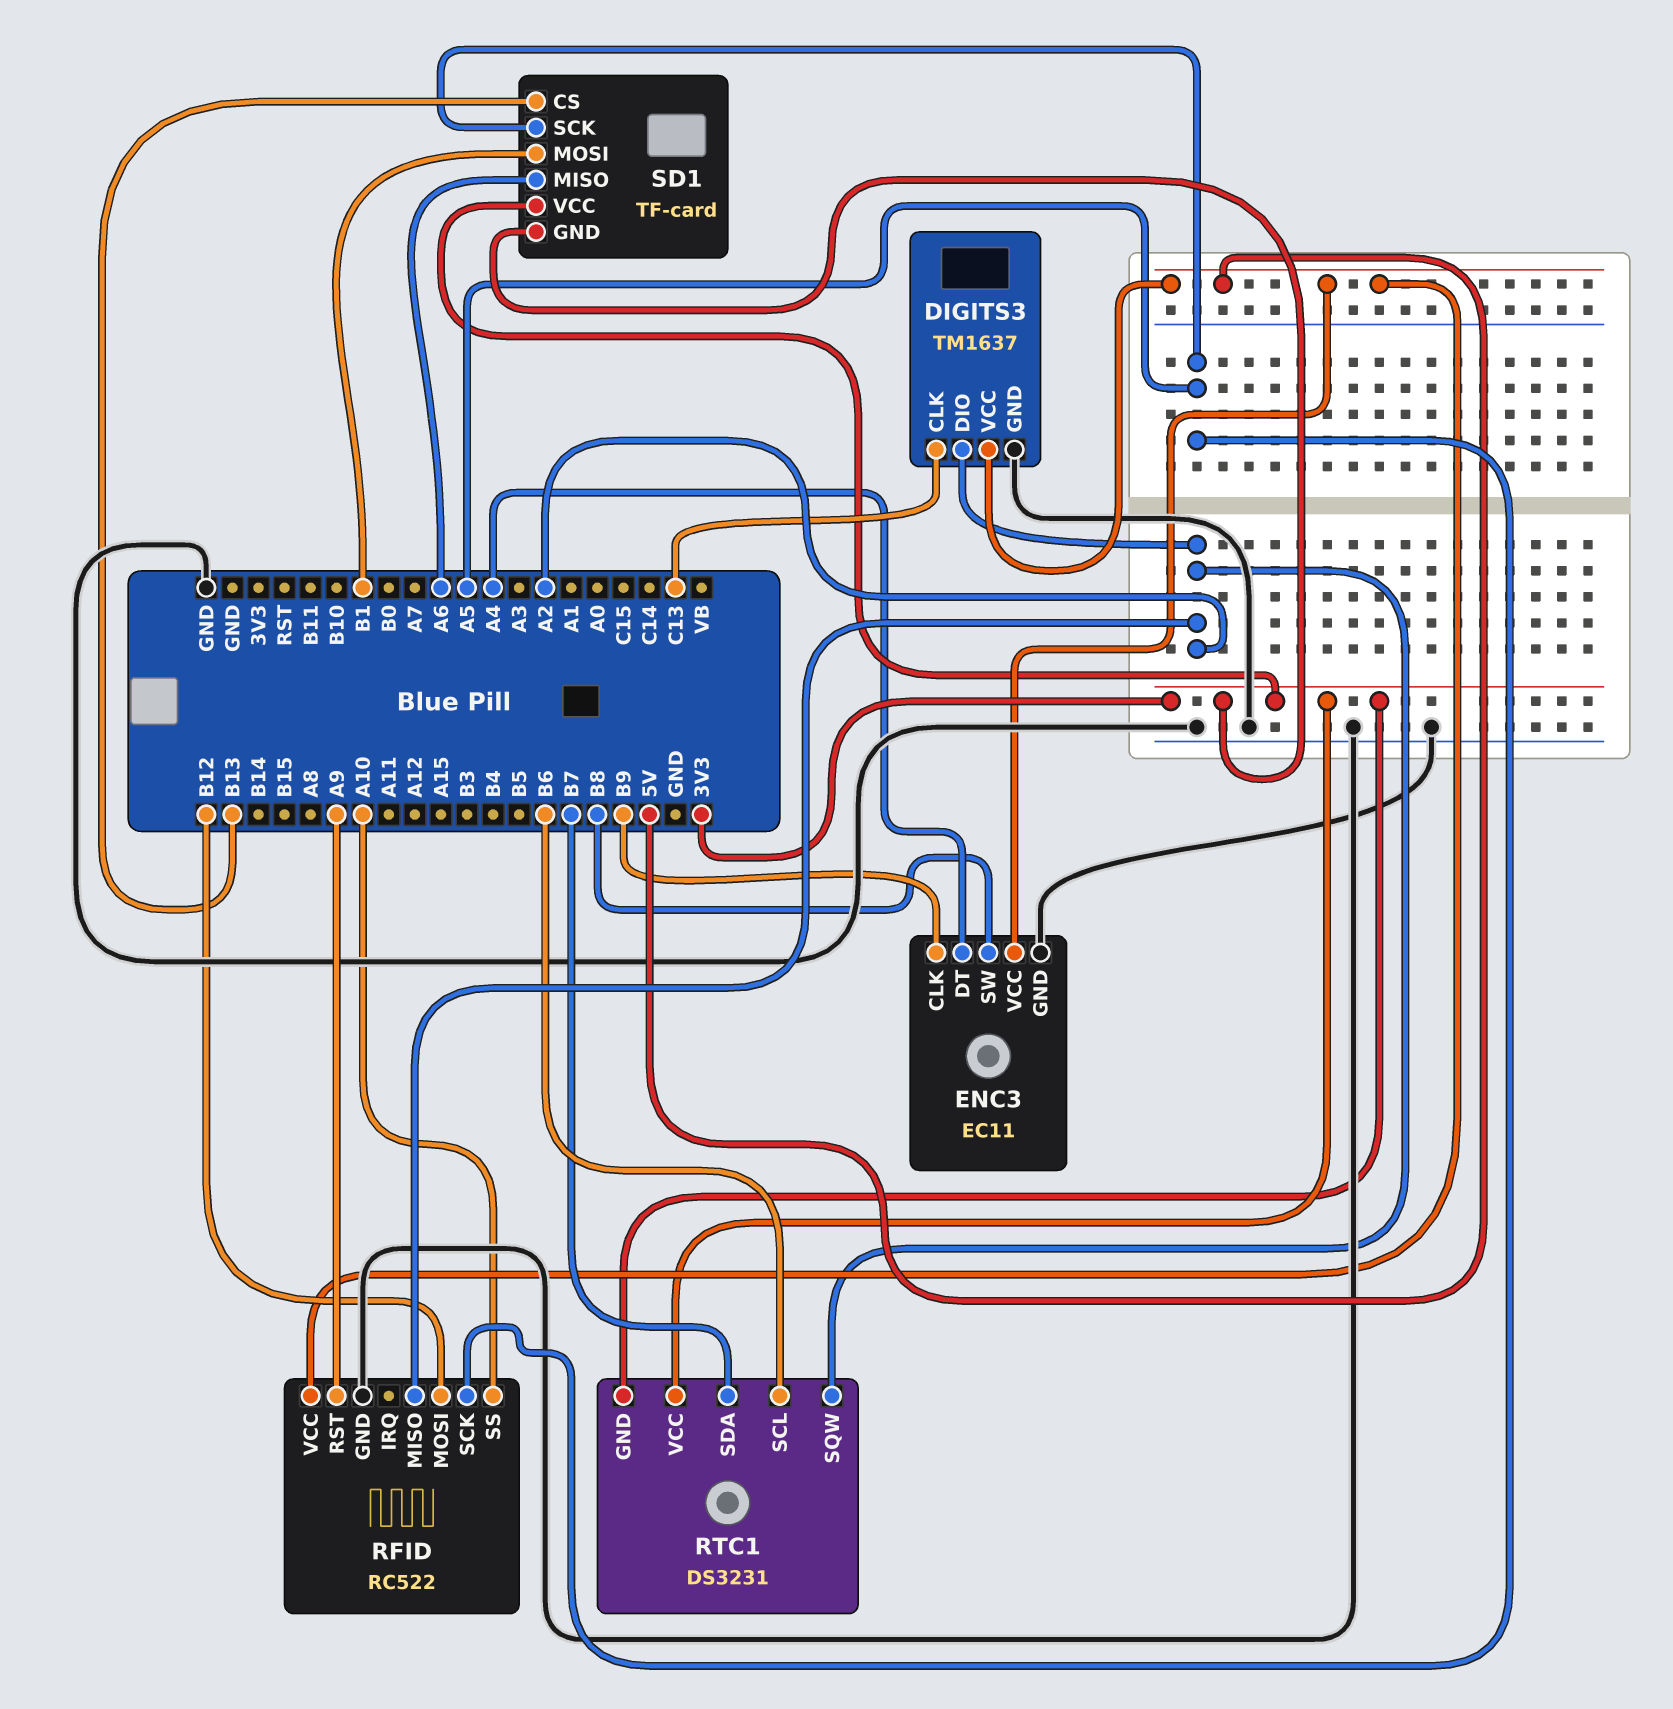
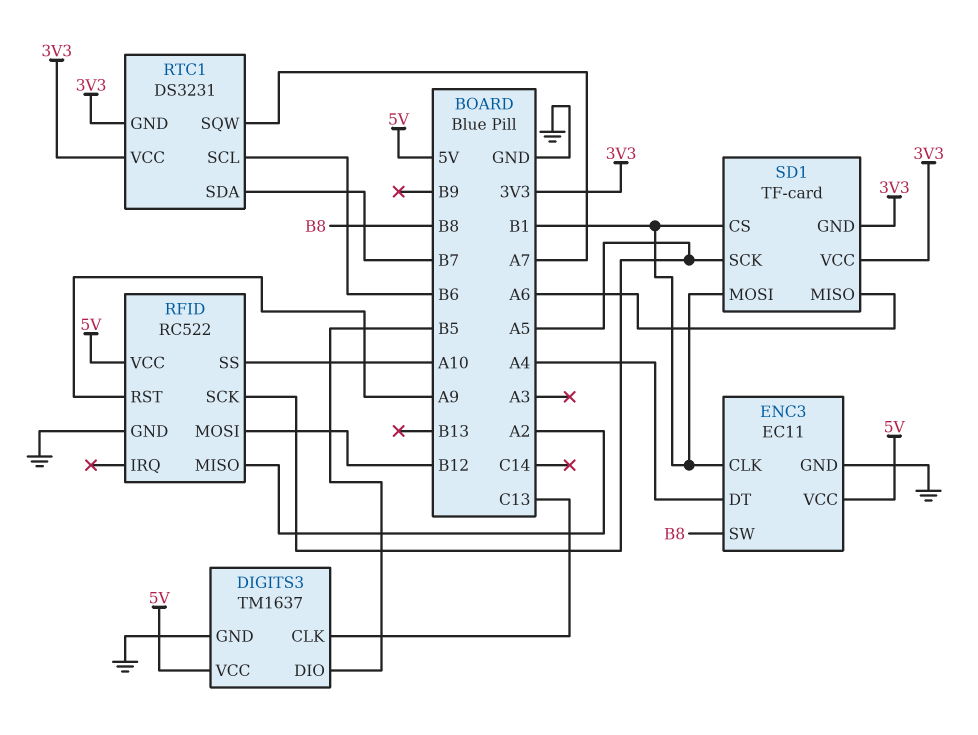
DIGITS3 pin DIO: A2 -> B5
ENC3 pin CLK: B9 -> B1
RTC1 pin SQW: A2 -> A7
SD1 pin CS: B13 -> B1

